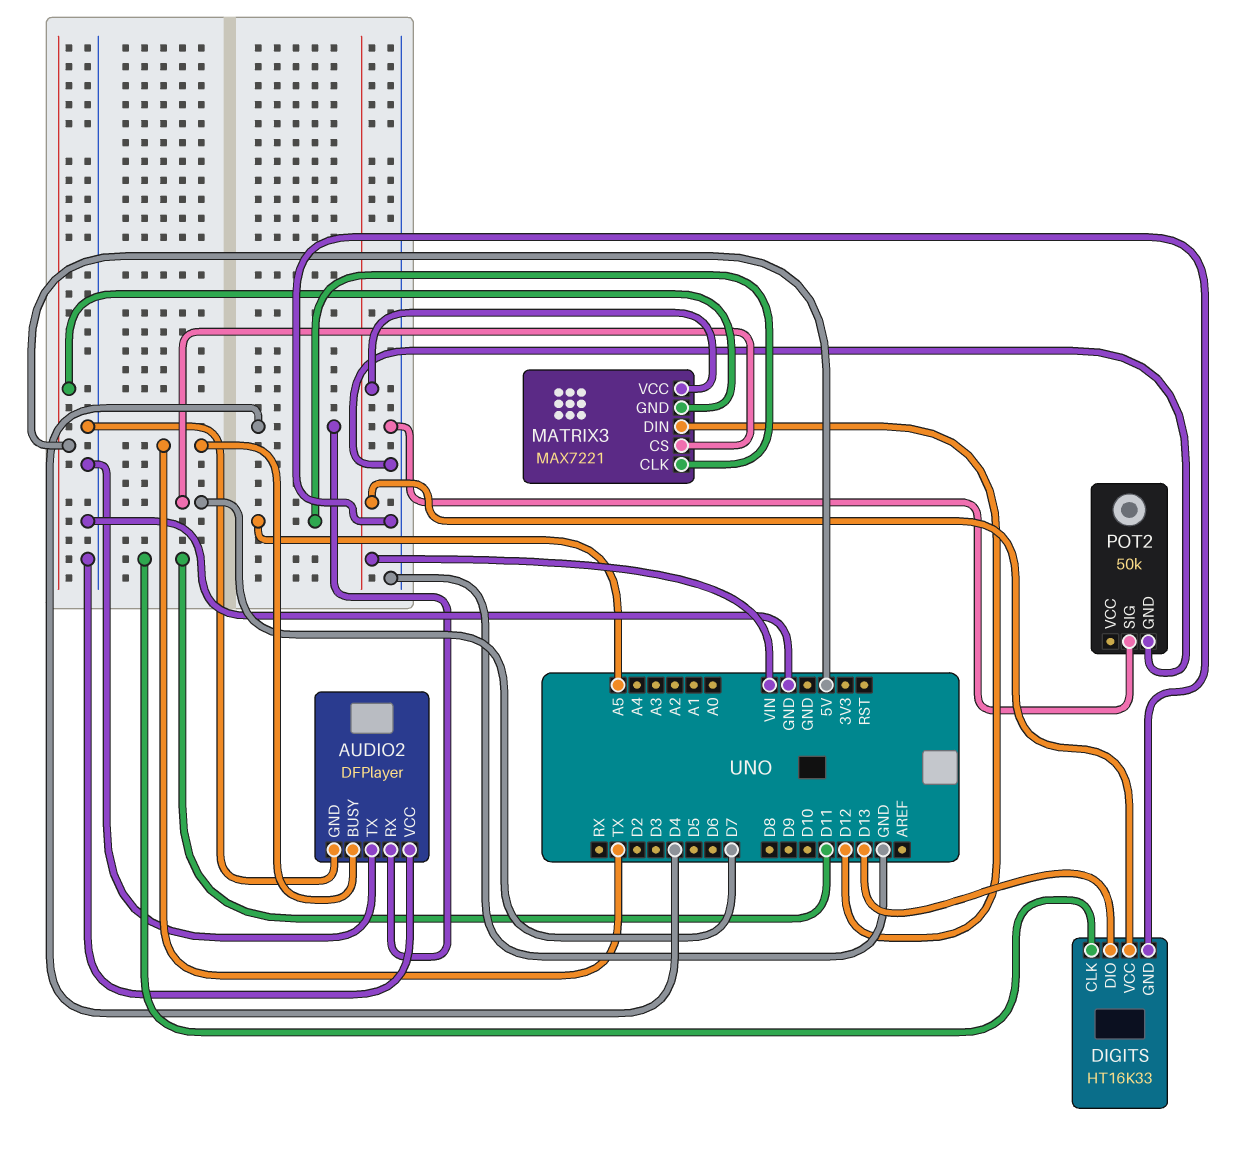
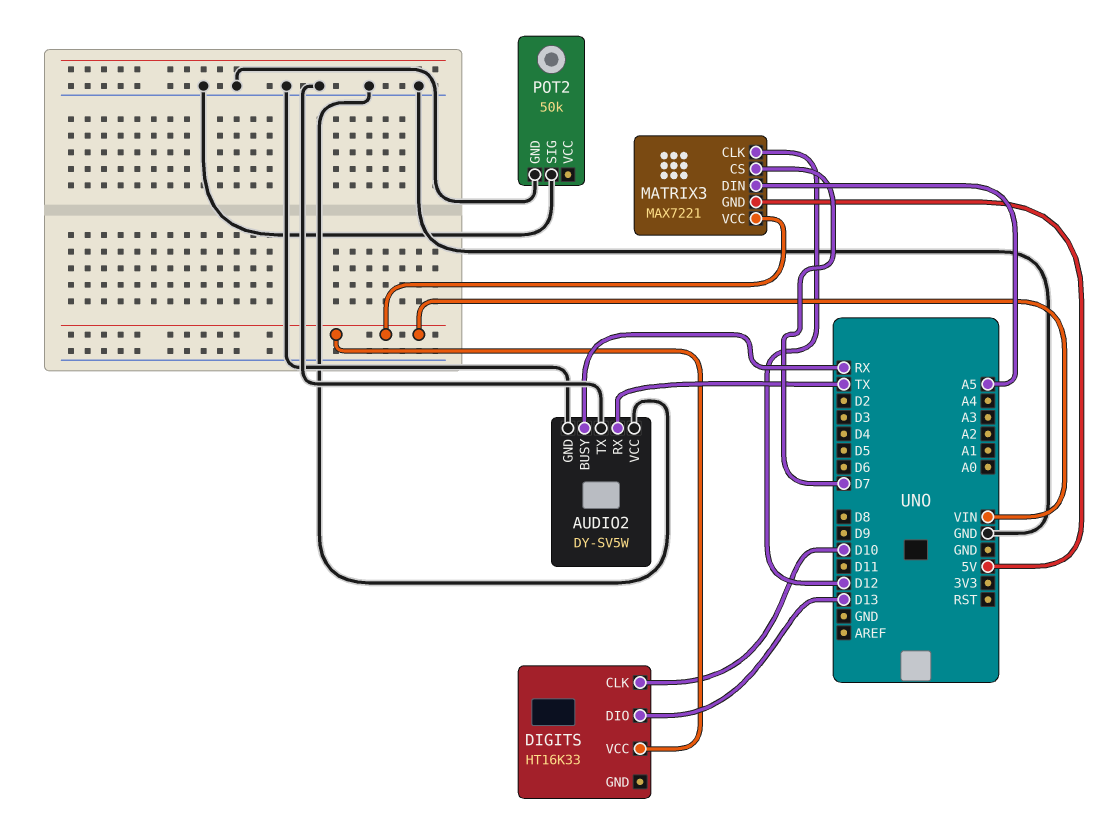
AUDIO2: DFPlayer -> DY-SV5W
AUDIO2 pin BUSY: TX -> RX
AUDIO2 pin RX: D4 -> TX
DIGITS pin CLK: D11 -> D10
DIGITS pin GND: GND -> none
MATRIX3 pin CLK: A5 -> D12
MATRIX3 pin DIN: D12 -> A5

